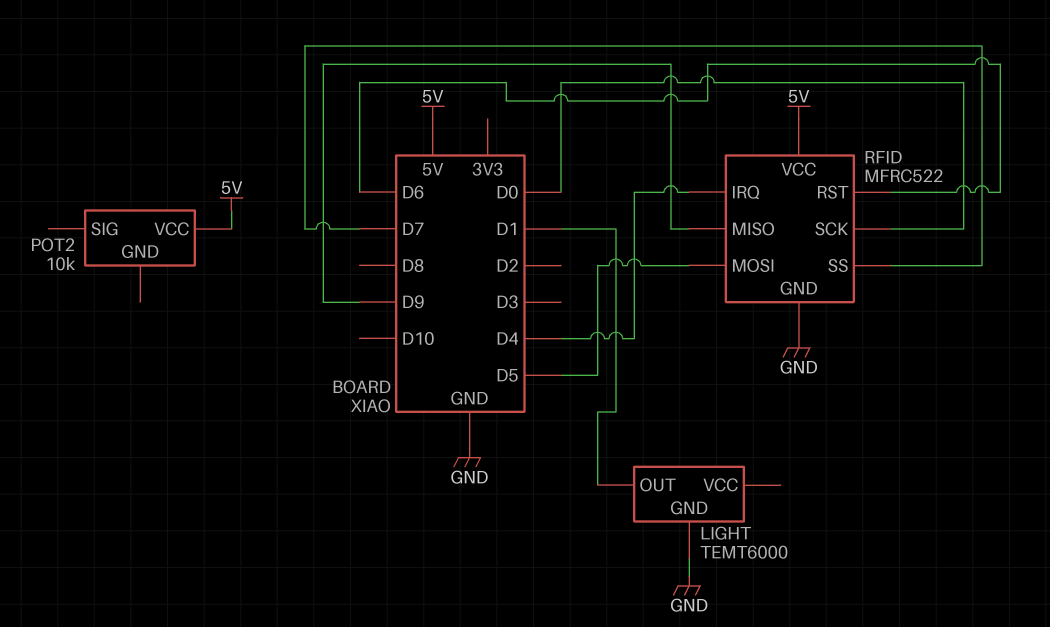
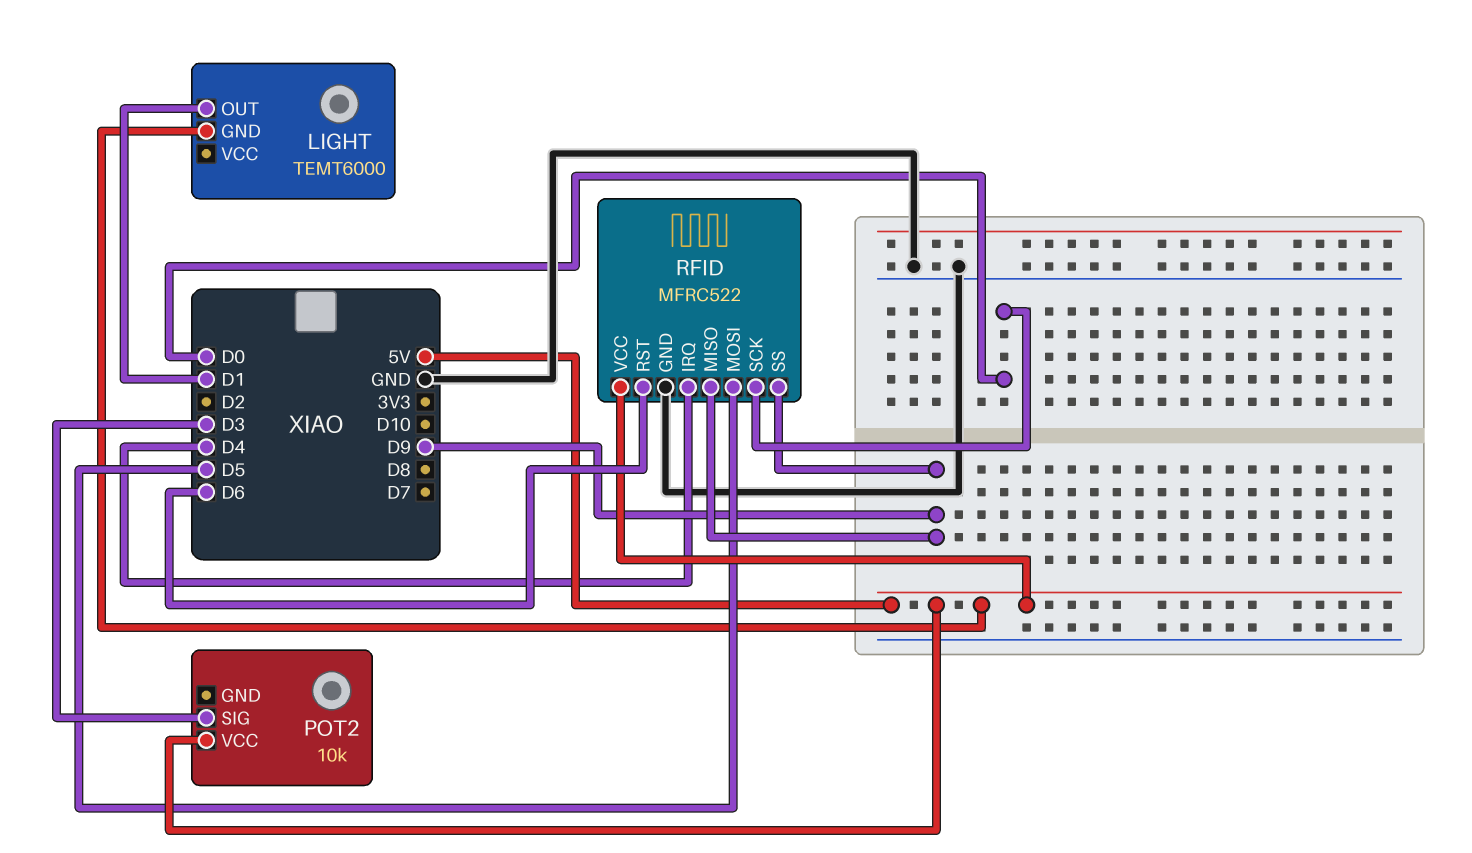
LIGHT pin GND: GND -> 5V
POT2 pin SIG: none -> D3
RFID pin SS: D7 -> D9

